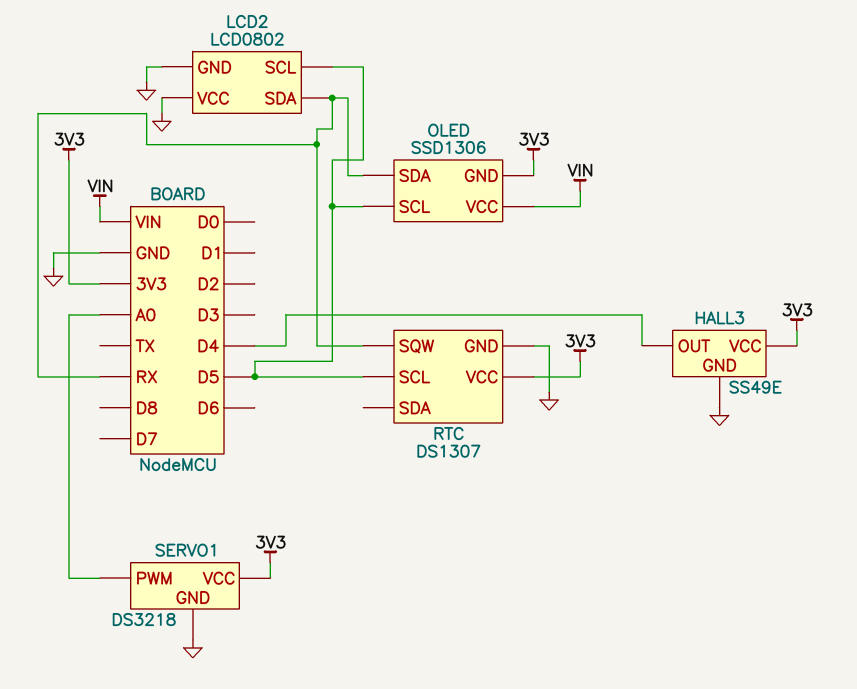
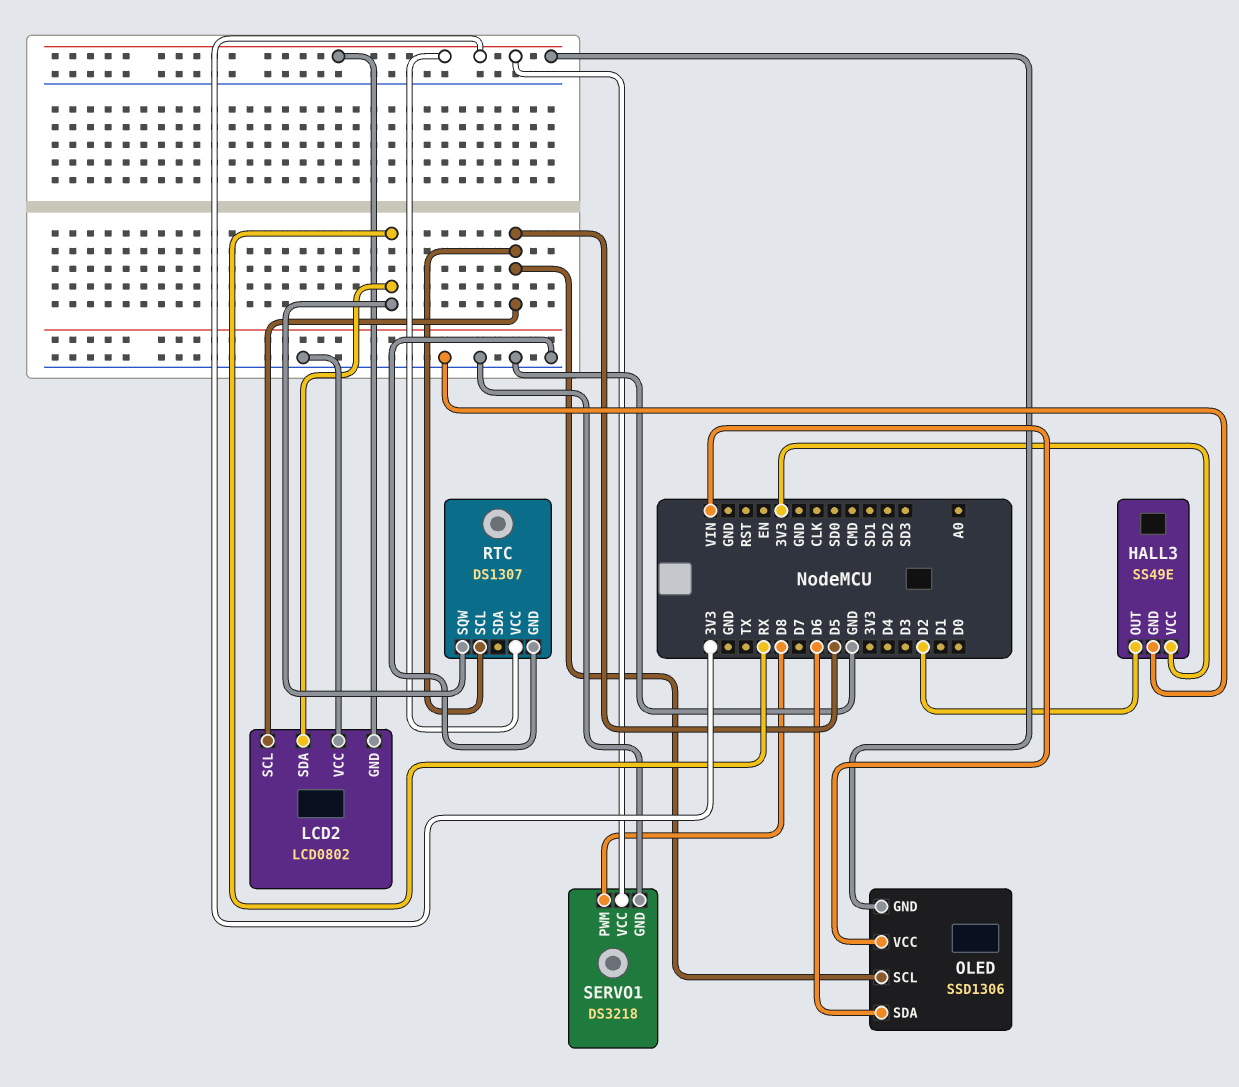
HALL3 pin OUT: D4 -> D2
LCD2 pin GND: GND -> 3V3
OLED pin SDA: RX -> D6
SERVO1 pin PWM: A0 -> D8

